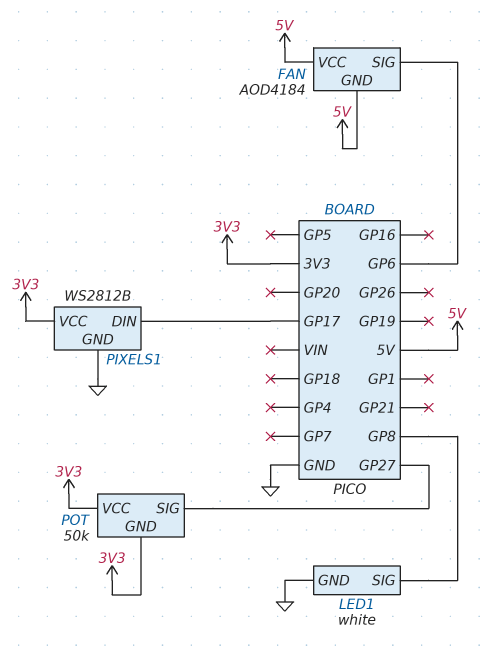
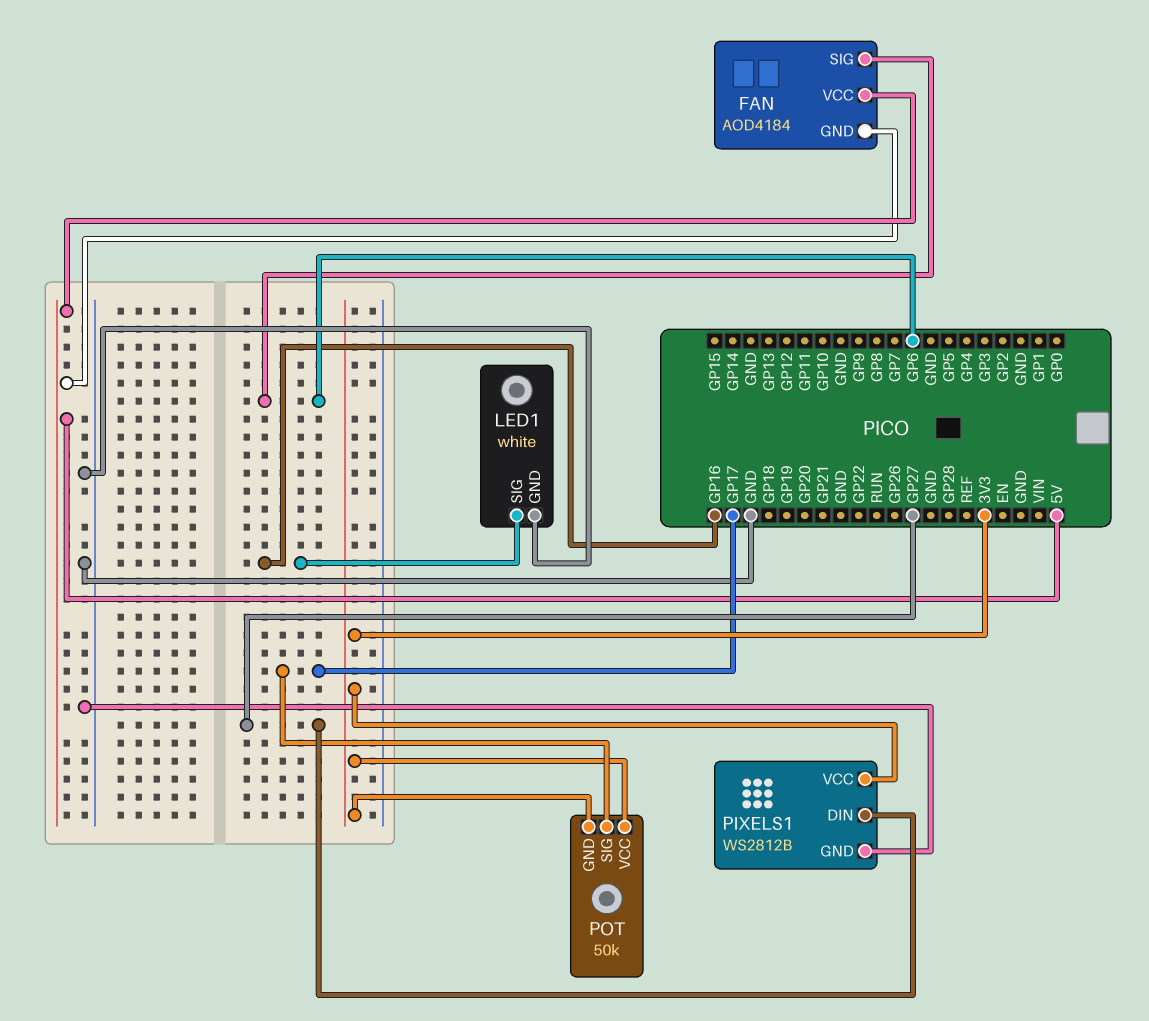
LED1 pin SIG: GP8 -> GP16
PIXELS1 pin DIN: GP17 -> GP27
POT pin SIG: GP27 -> GP17

